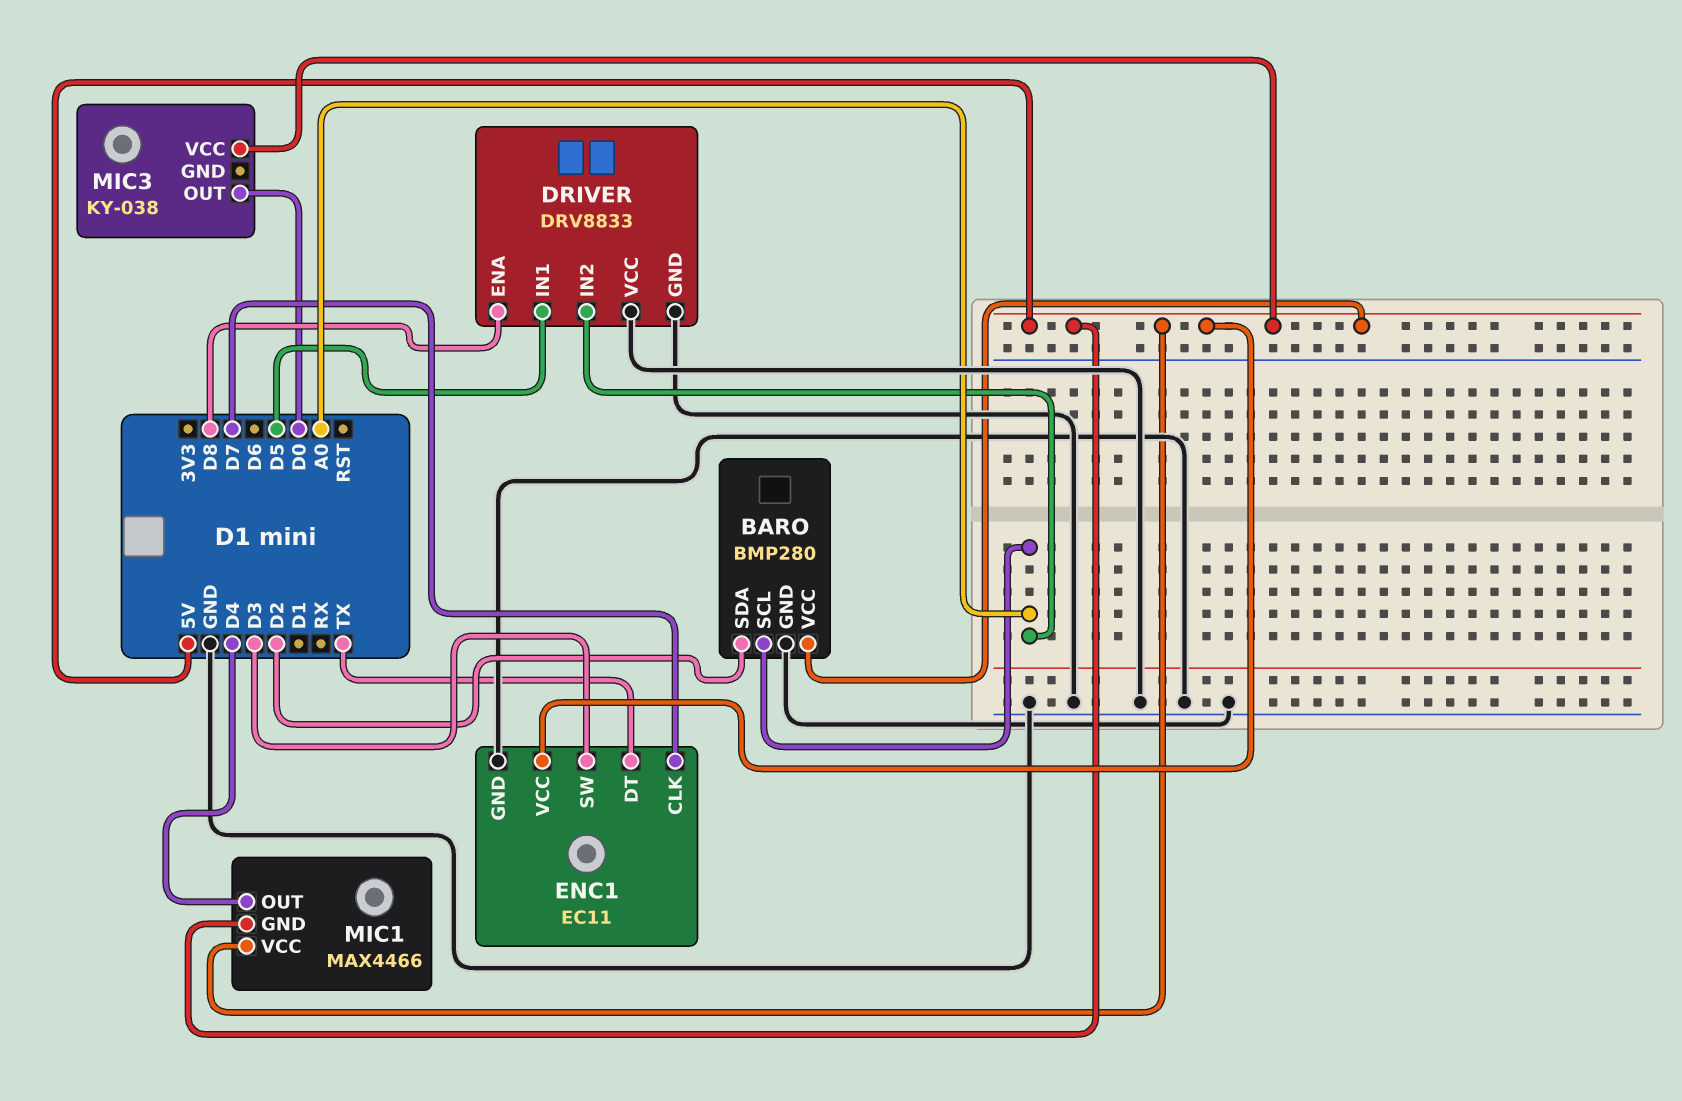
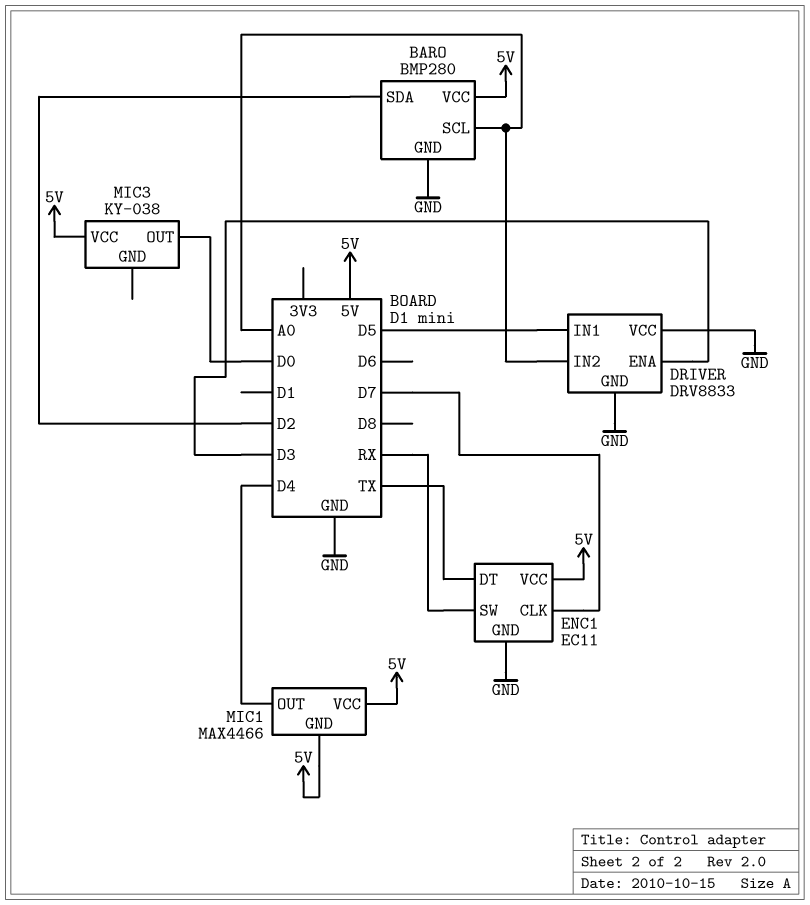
DRIVER pin ENA: D8 -> D3
ENC1 pin SW: D3 -> RX

